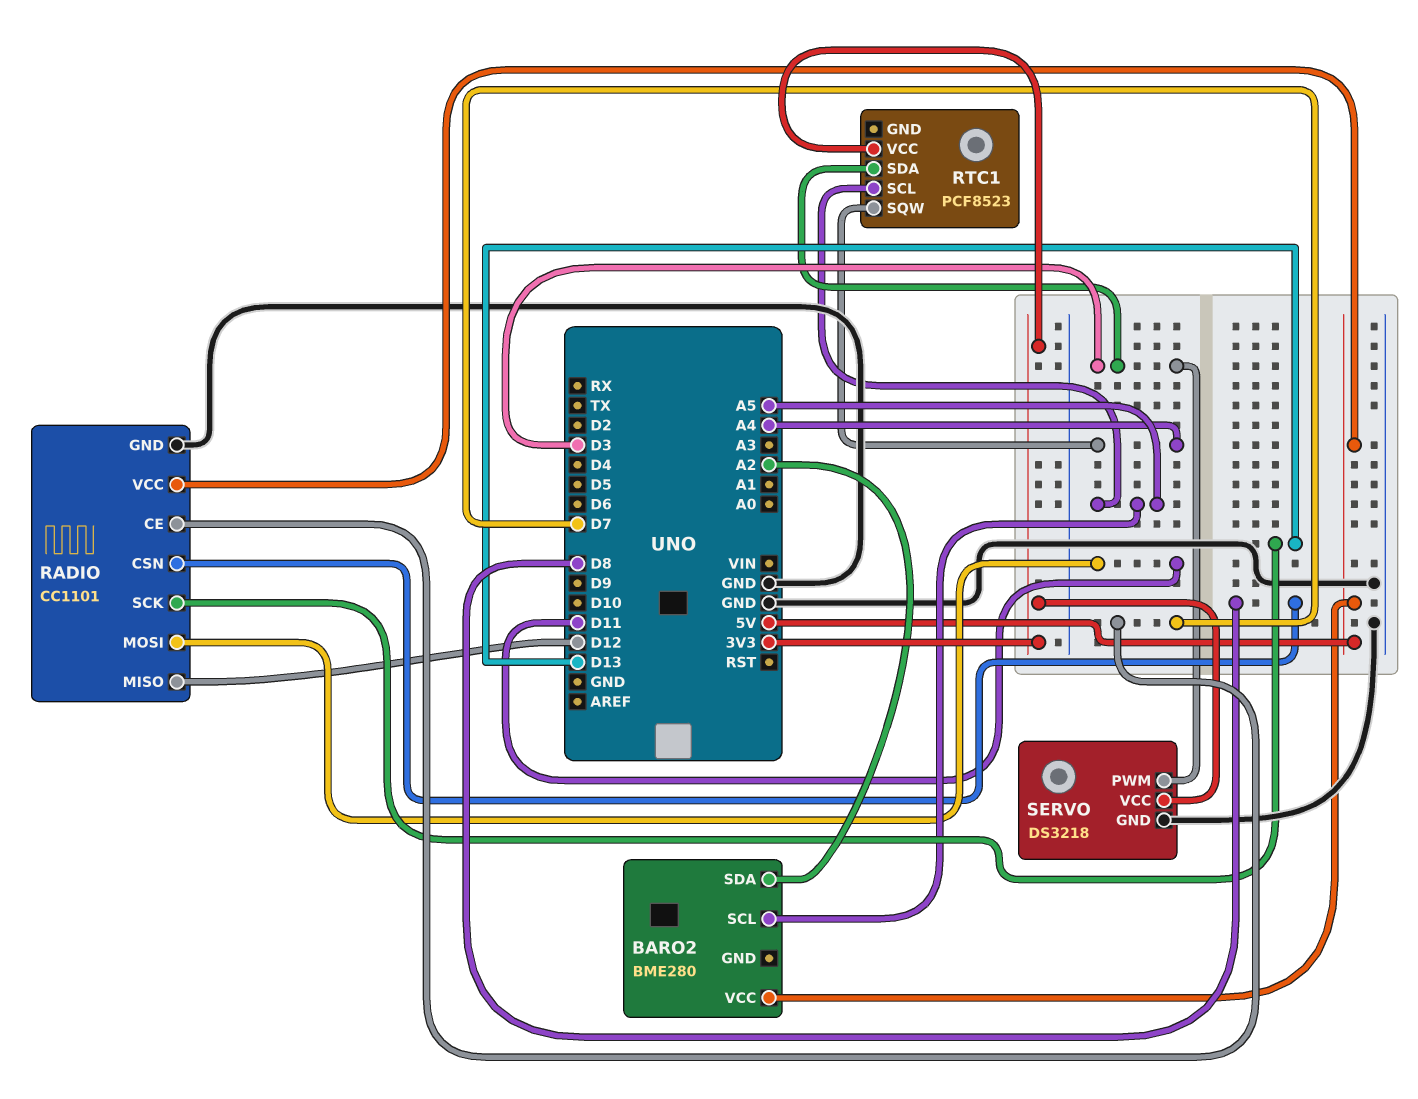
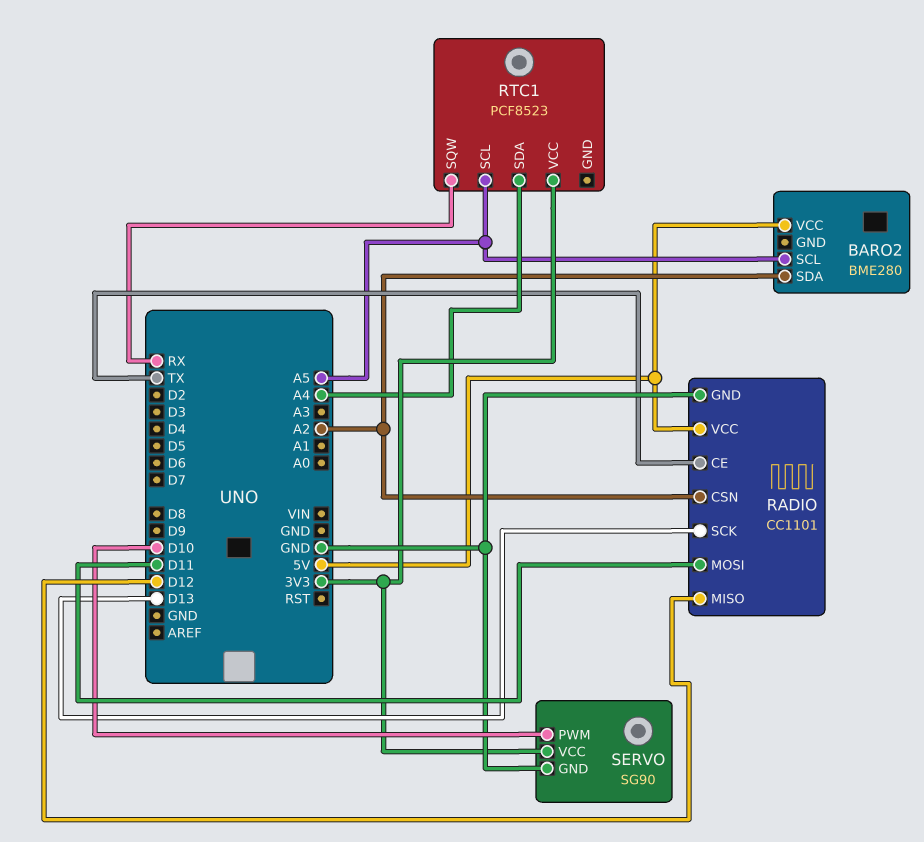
RADIO pin CE: D7 -> TX
RADIO pin CSN: D8 -> A2
RTC1 pin SDA: D3 -> A4
RTC1 pin SQW: A4 -> RX
SERVO: DS3218 -> SG90
SERVO pin PWM: D3 -> D10

